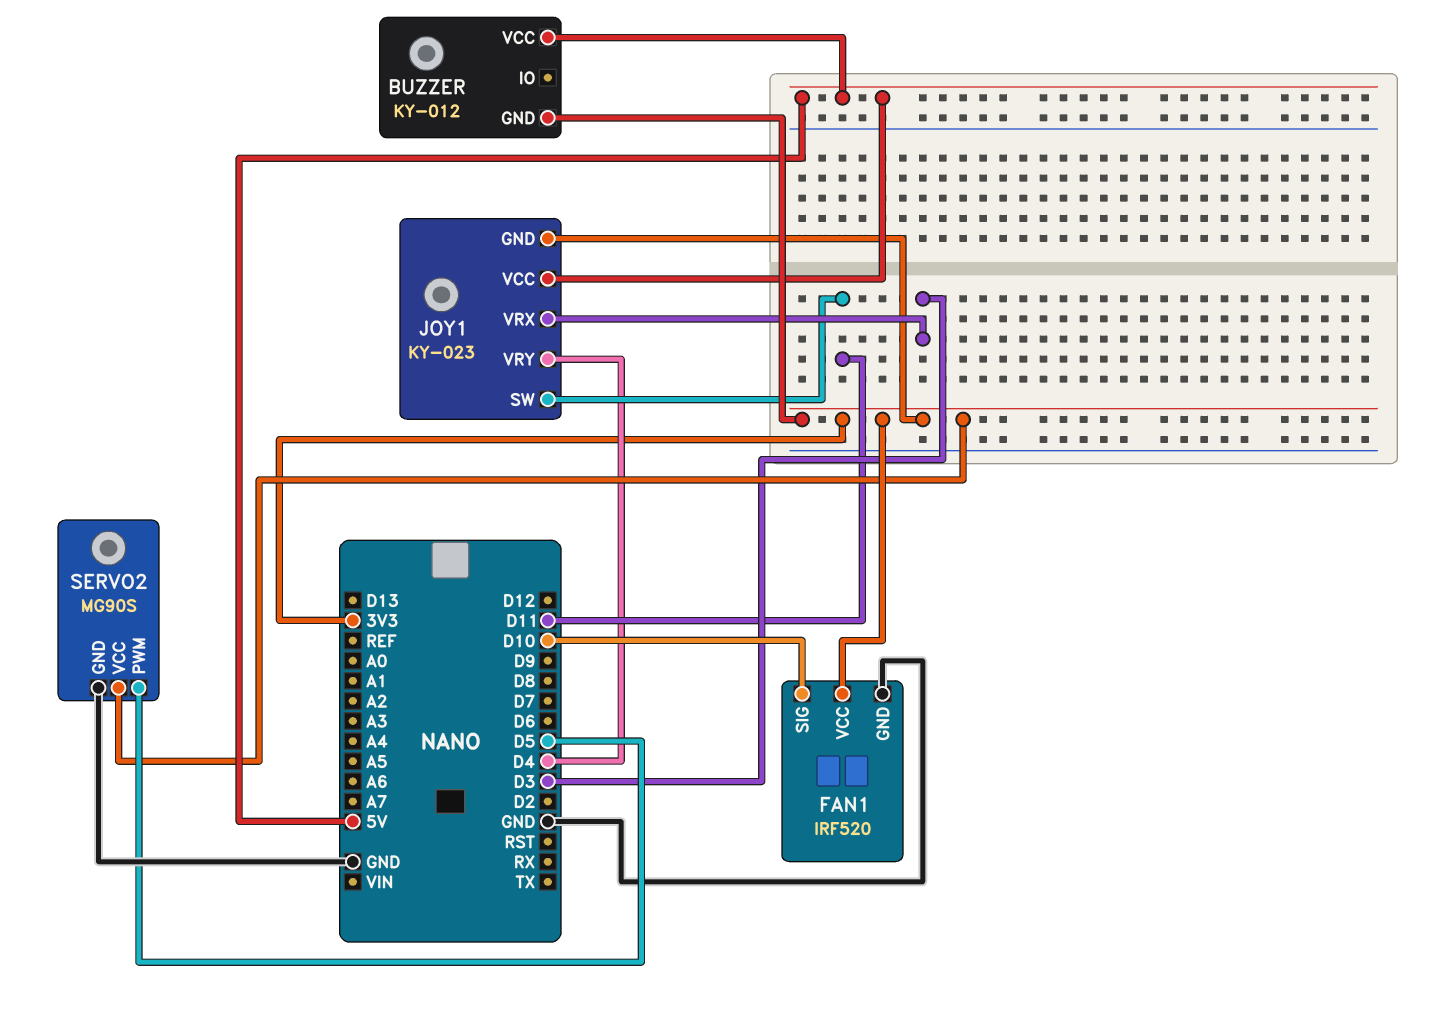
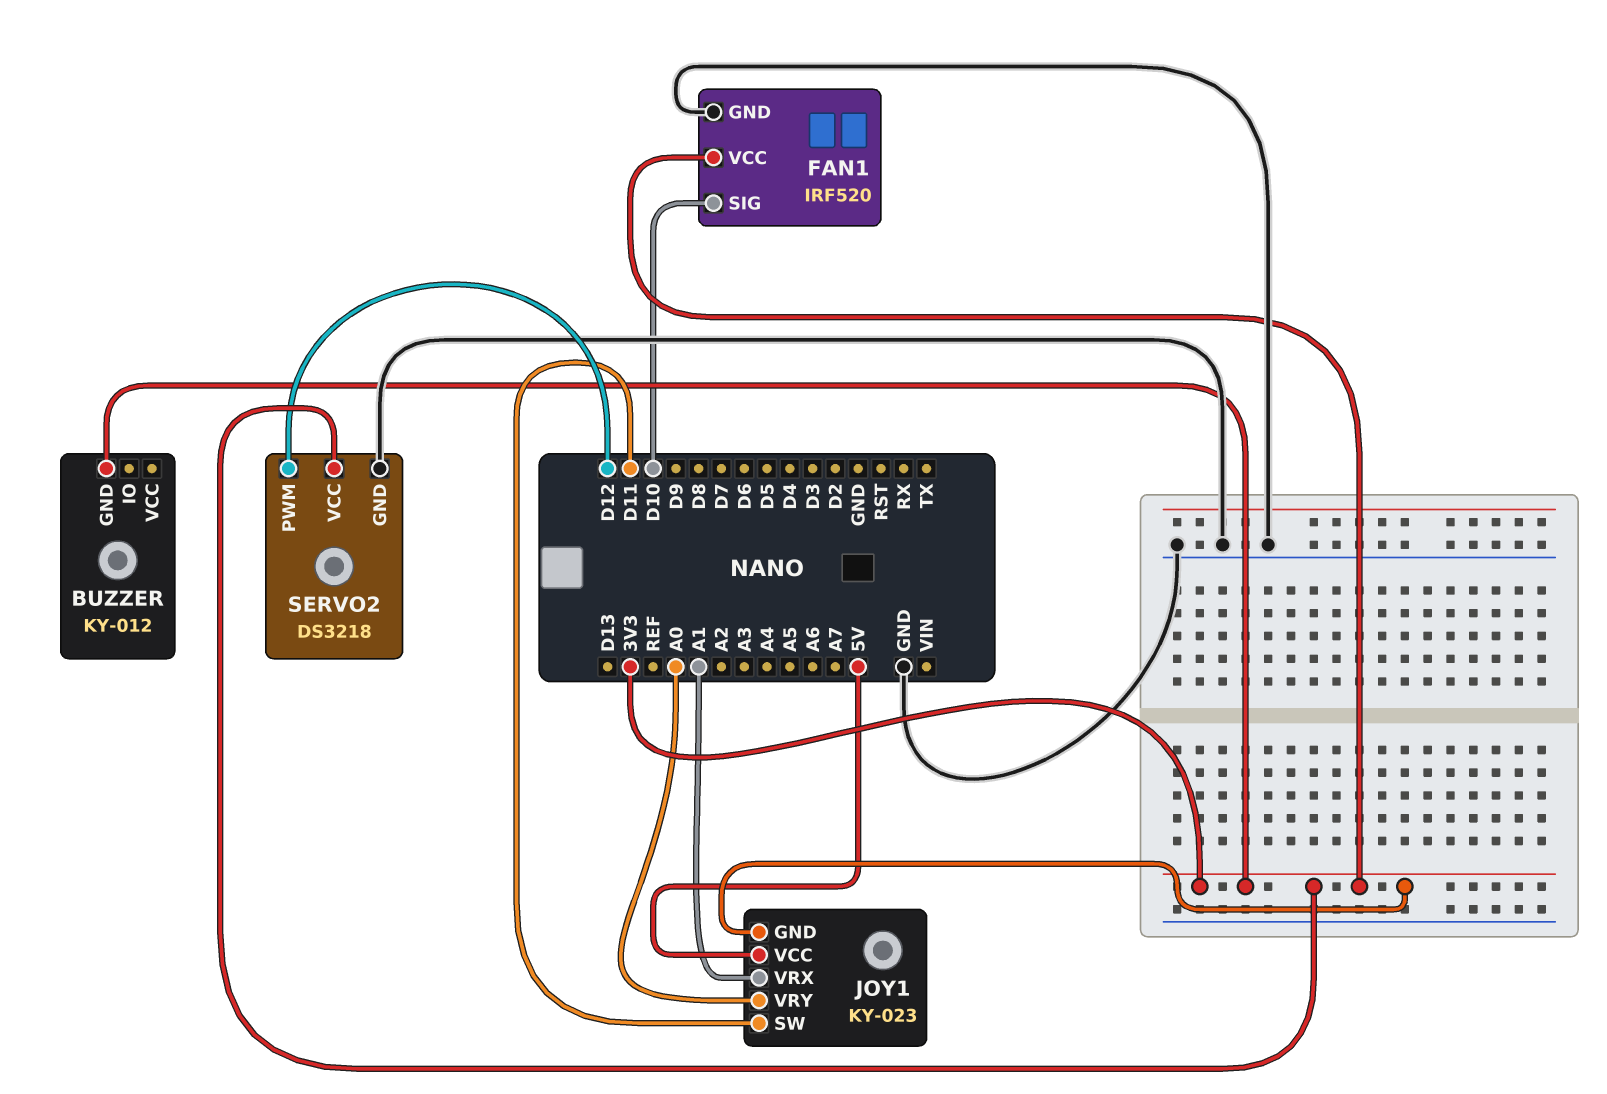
BUZZER pin VCC: 5V -> none
JOY1 pin VRX: D3 -> A1
JOY1 pin VRY: D4 -> A0
SERVO2: MG90S -> DS3218
SERVO2 pin PWM: D5 -> D12

